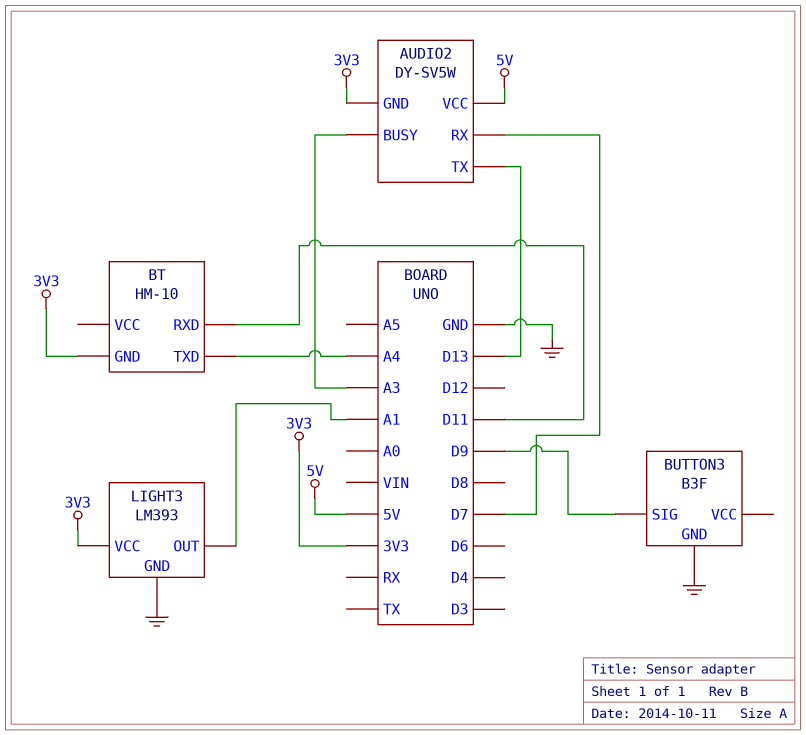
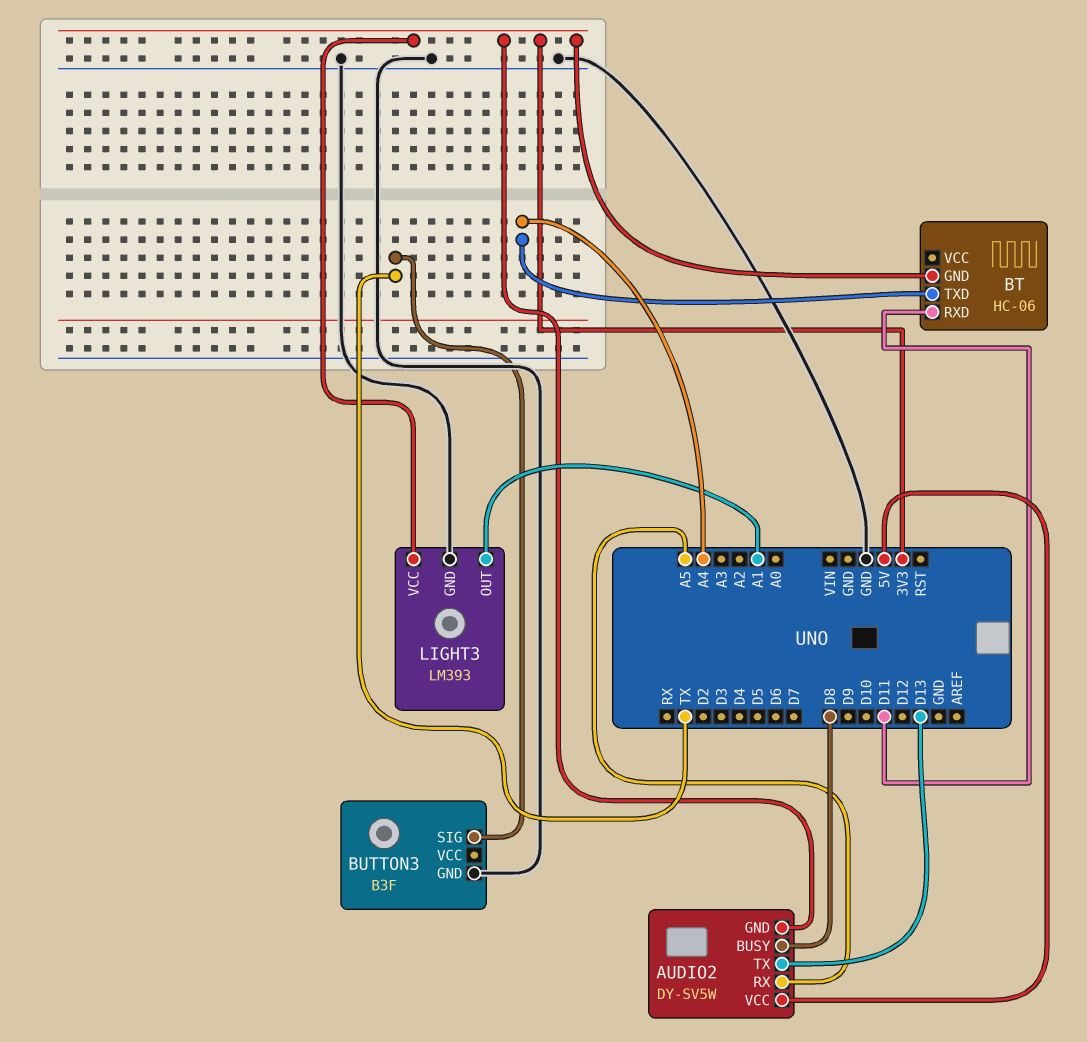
AUDIO2 pin BUSY: A3 -> D8
AUDIO2 pin RX: D7 -> A5
BT: HM-10 -> HC-06
BUTTON3 pin SIG: D9 -> TX

